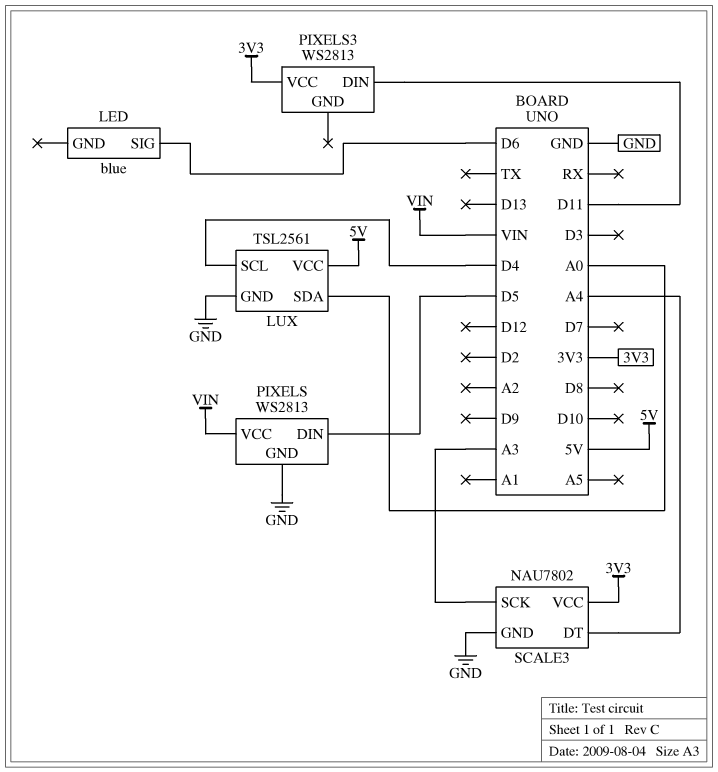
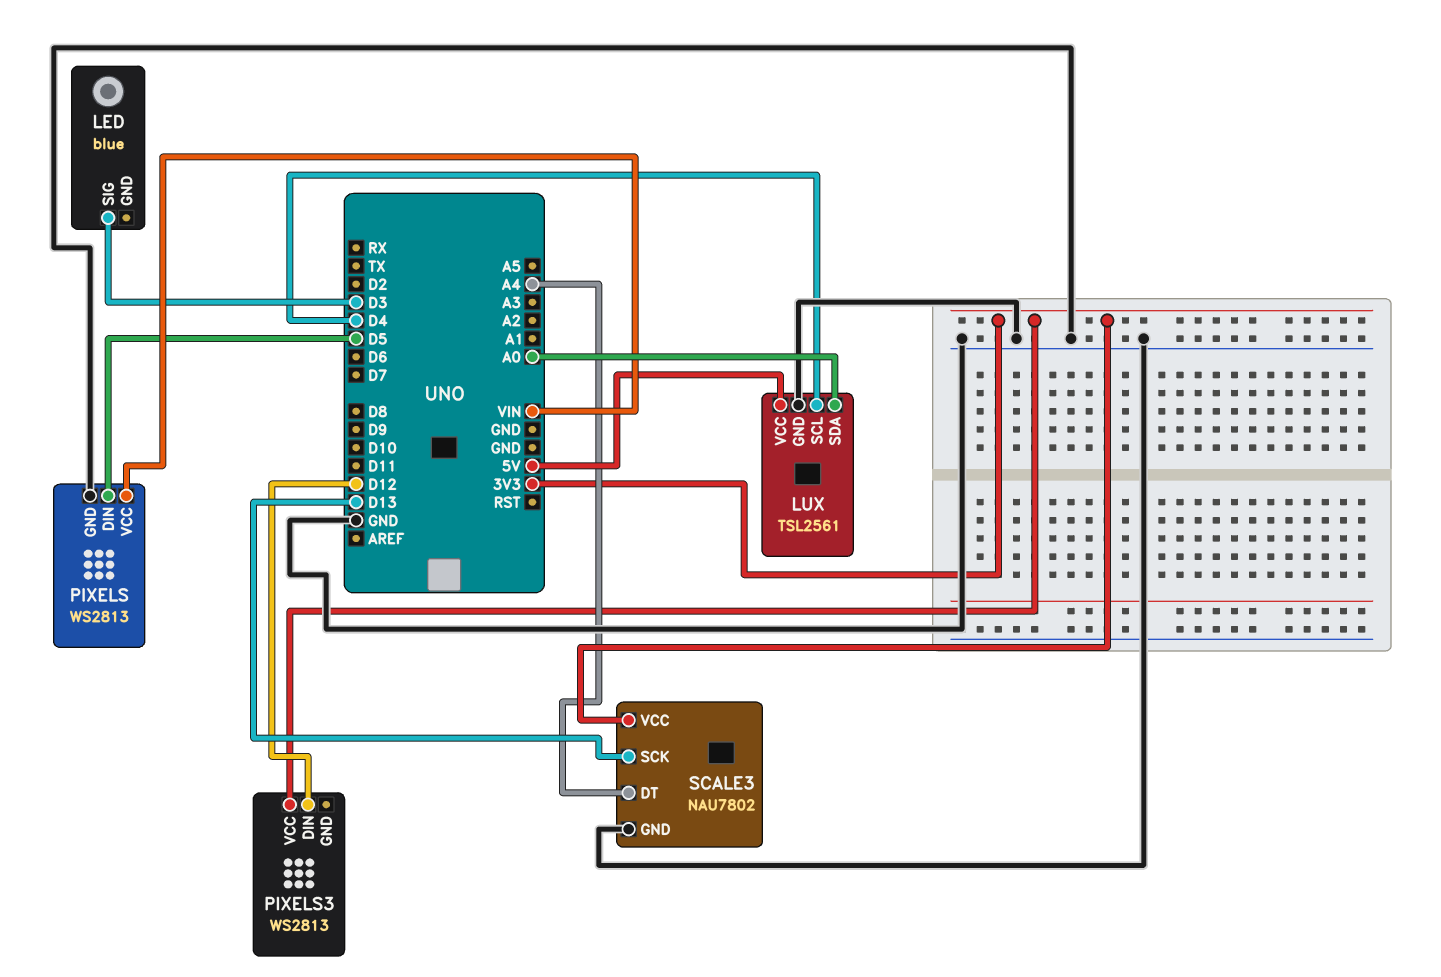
LED pin SIG: D6 -> D3
PIXELS3 pin DIN: D11 -> D12
SCALE3 pin SCK: A3 -> D13

